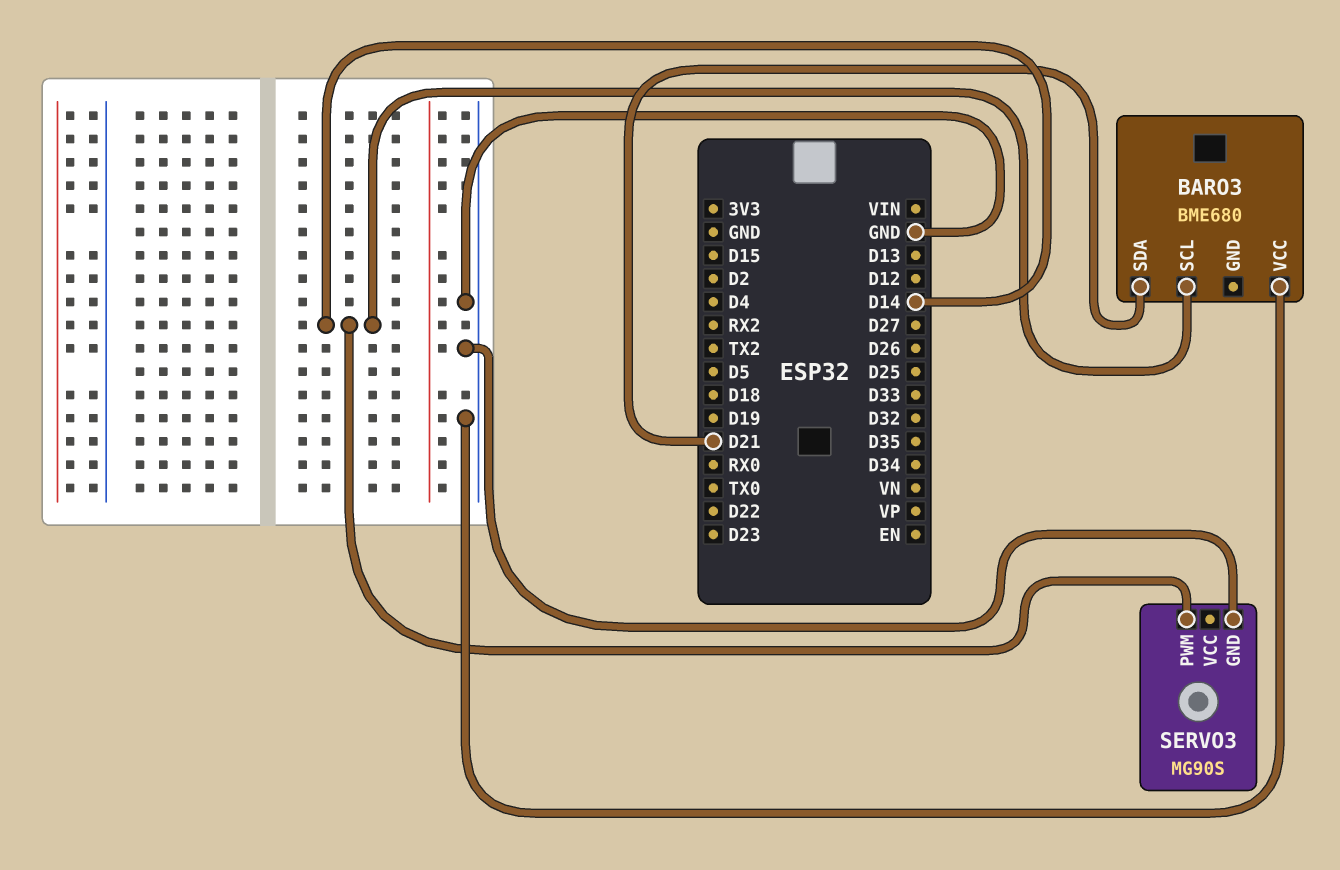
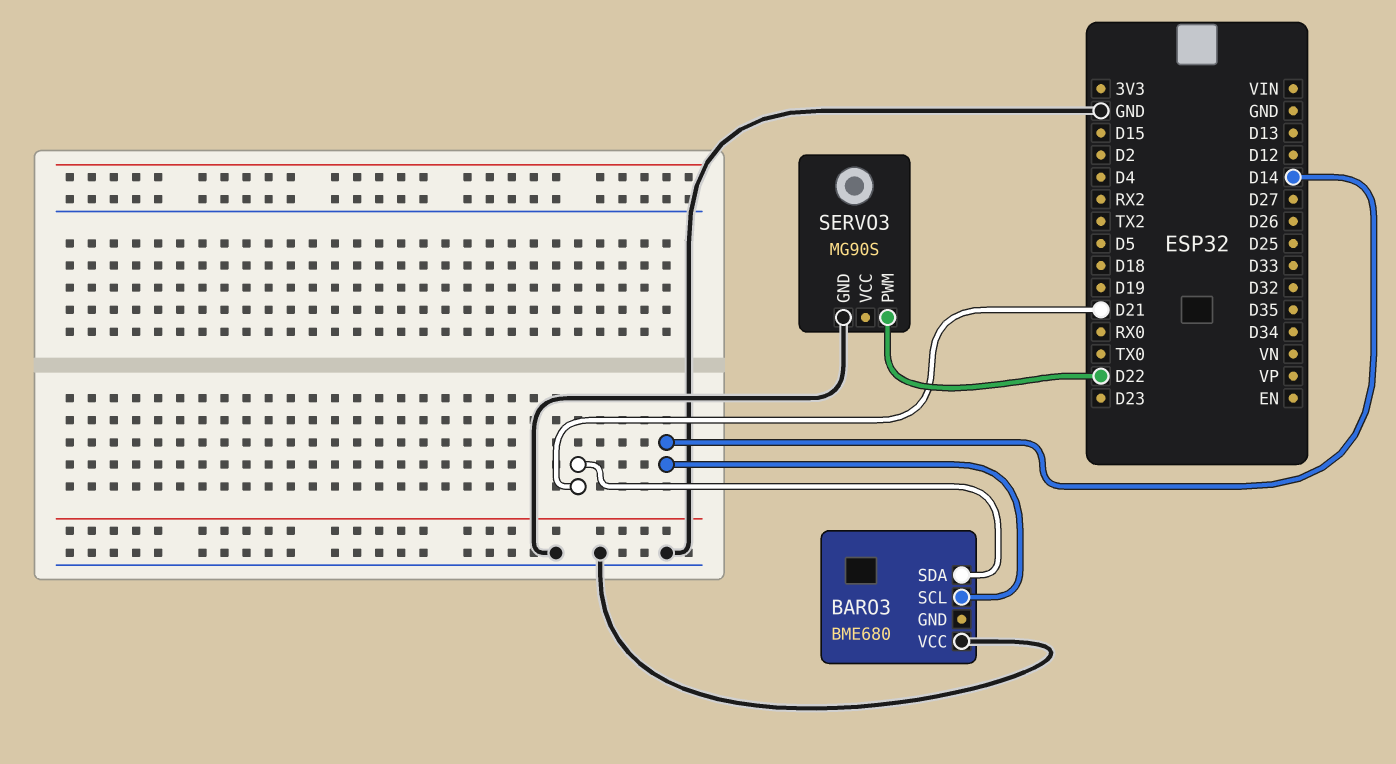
SERVO3 pin PWM: D14 -> D22

